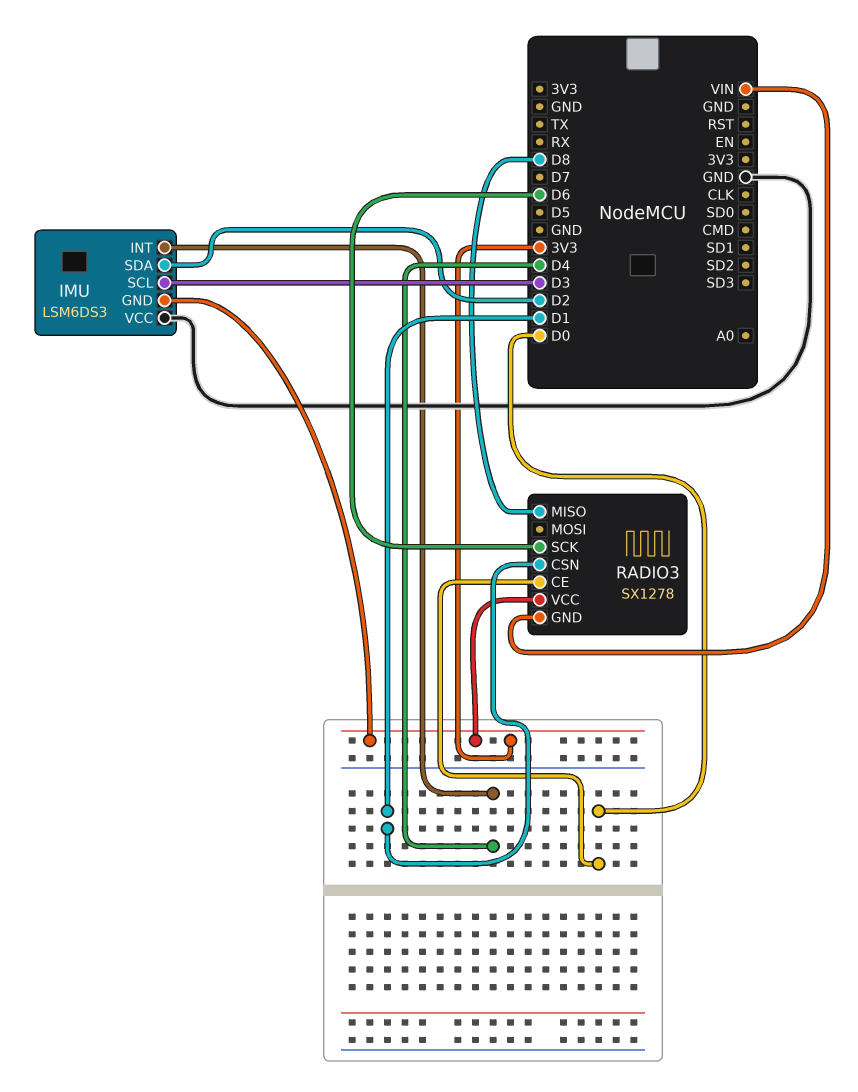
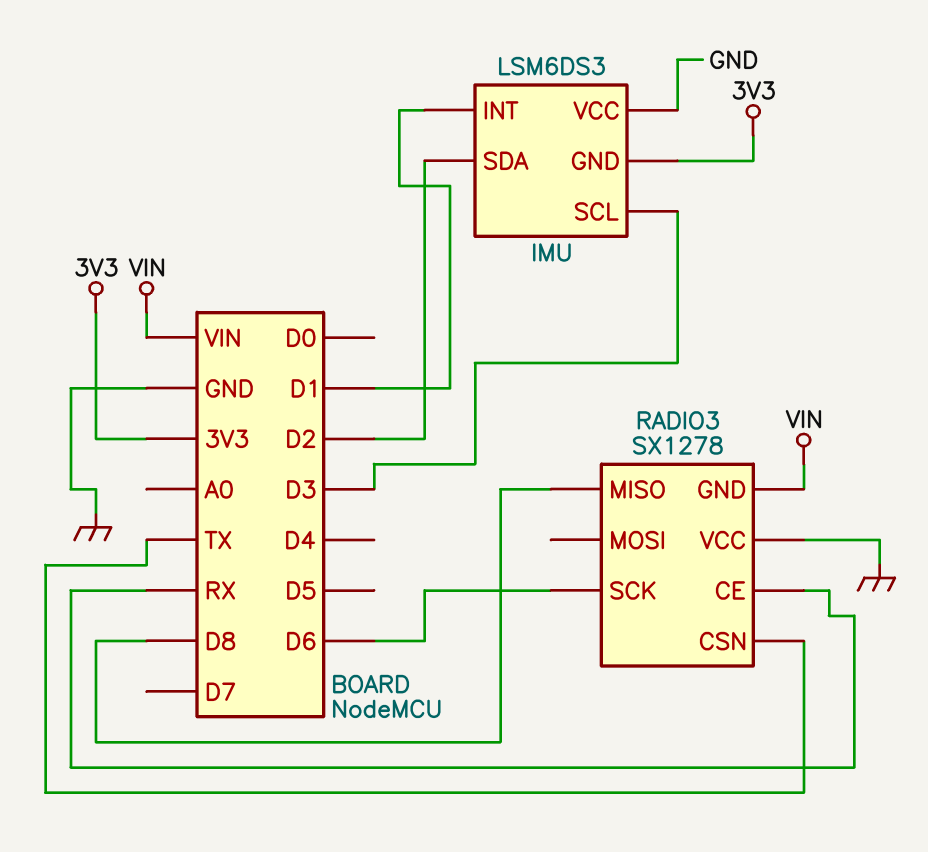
IMU pin INT: D4 -> D1
RADIO3 pin CE: D0 -> RX
RADIO3 pin CSN: D1 -> TX
RADIO3 pin VCC: 3V3 -> GND

